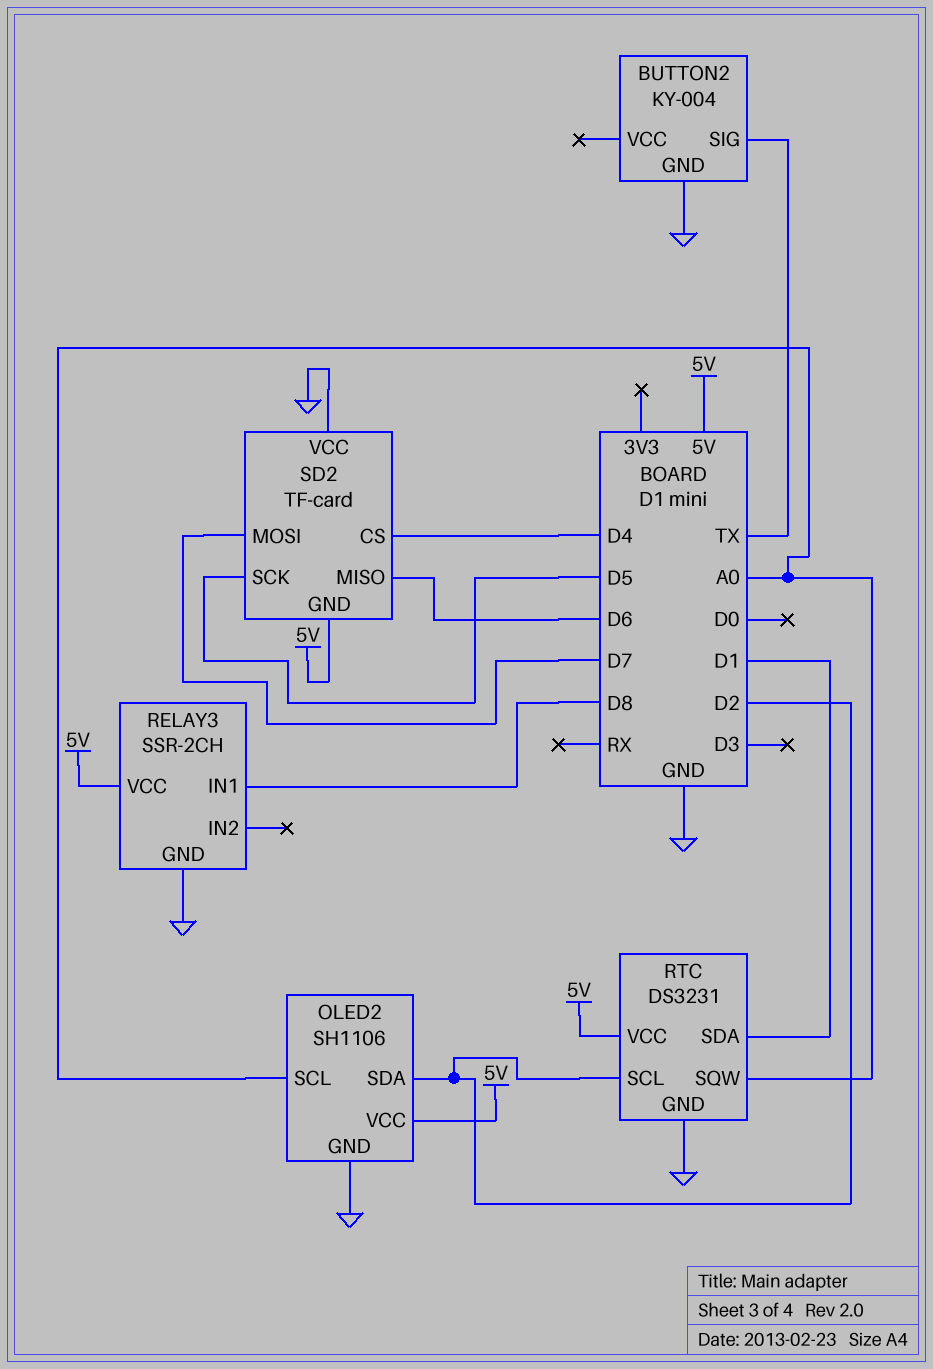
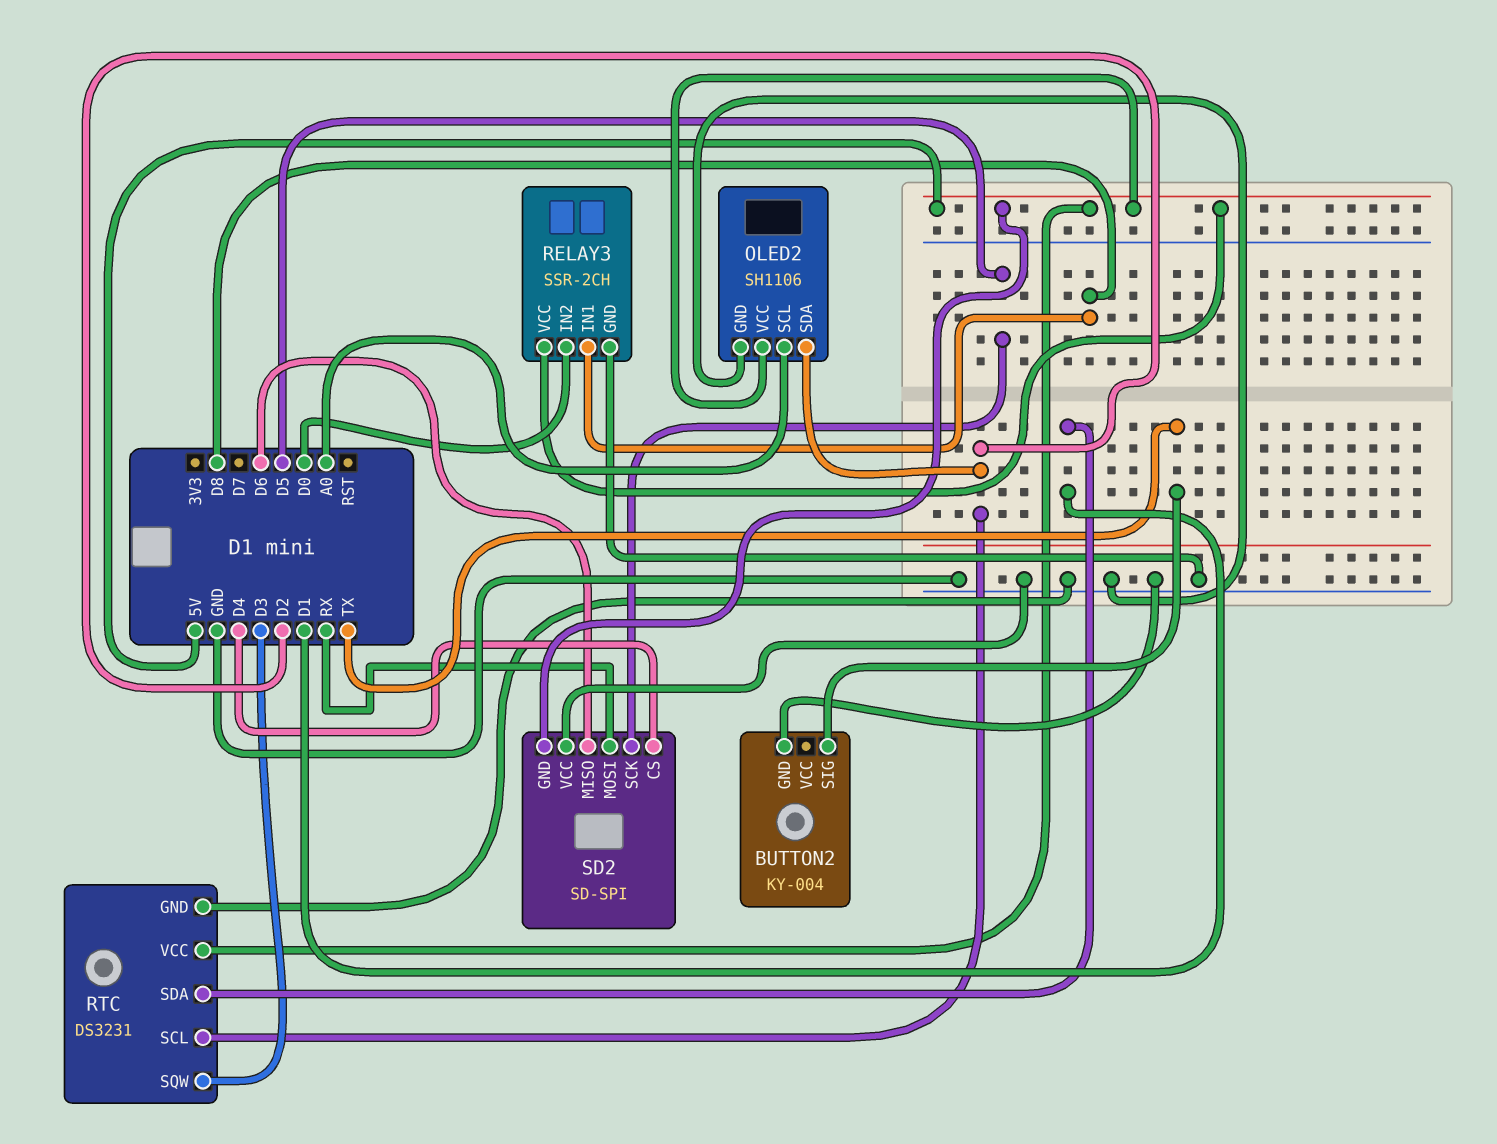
RELAY3 pin IN2: none -> D0
RTC pin SQW: A0 -> D3
SD2: TF-card -> SD-SPI
SD2 pin MOSI: D7 -> RX

